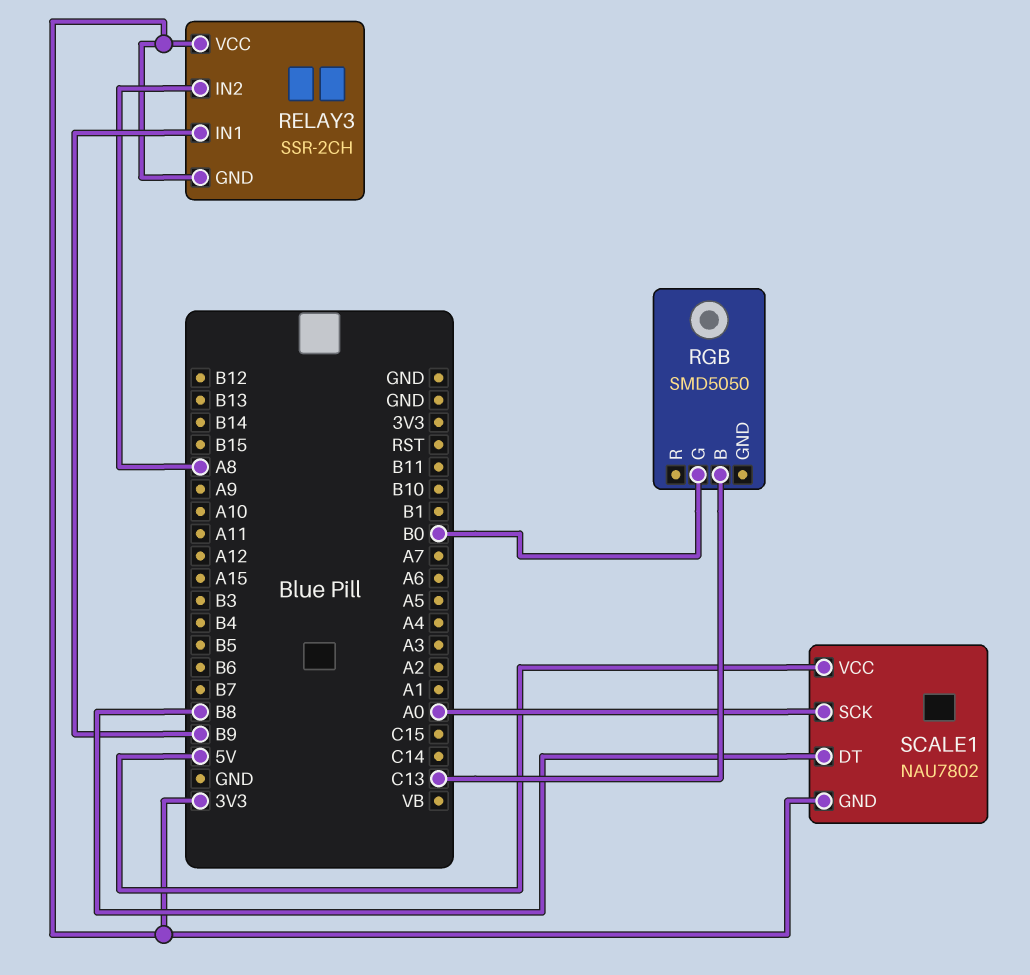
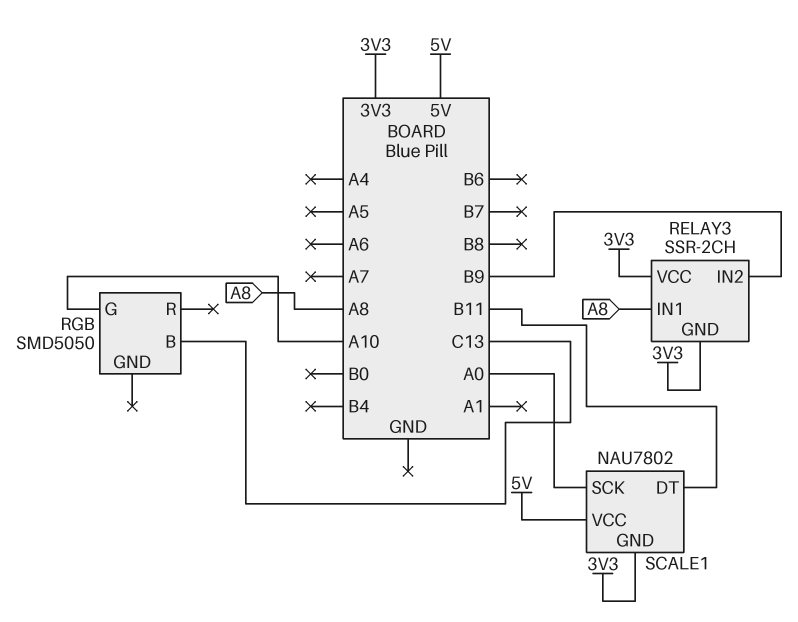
RELAY3 pin IN1: B9 -> A8
RELAY3 pin IN2: A8 -> B9
RGB pin G: B0 -> A10
SCALE1 pin DT: B8 -> B11

